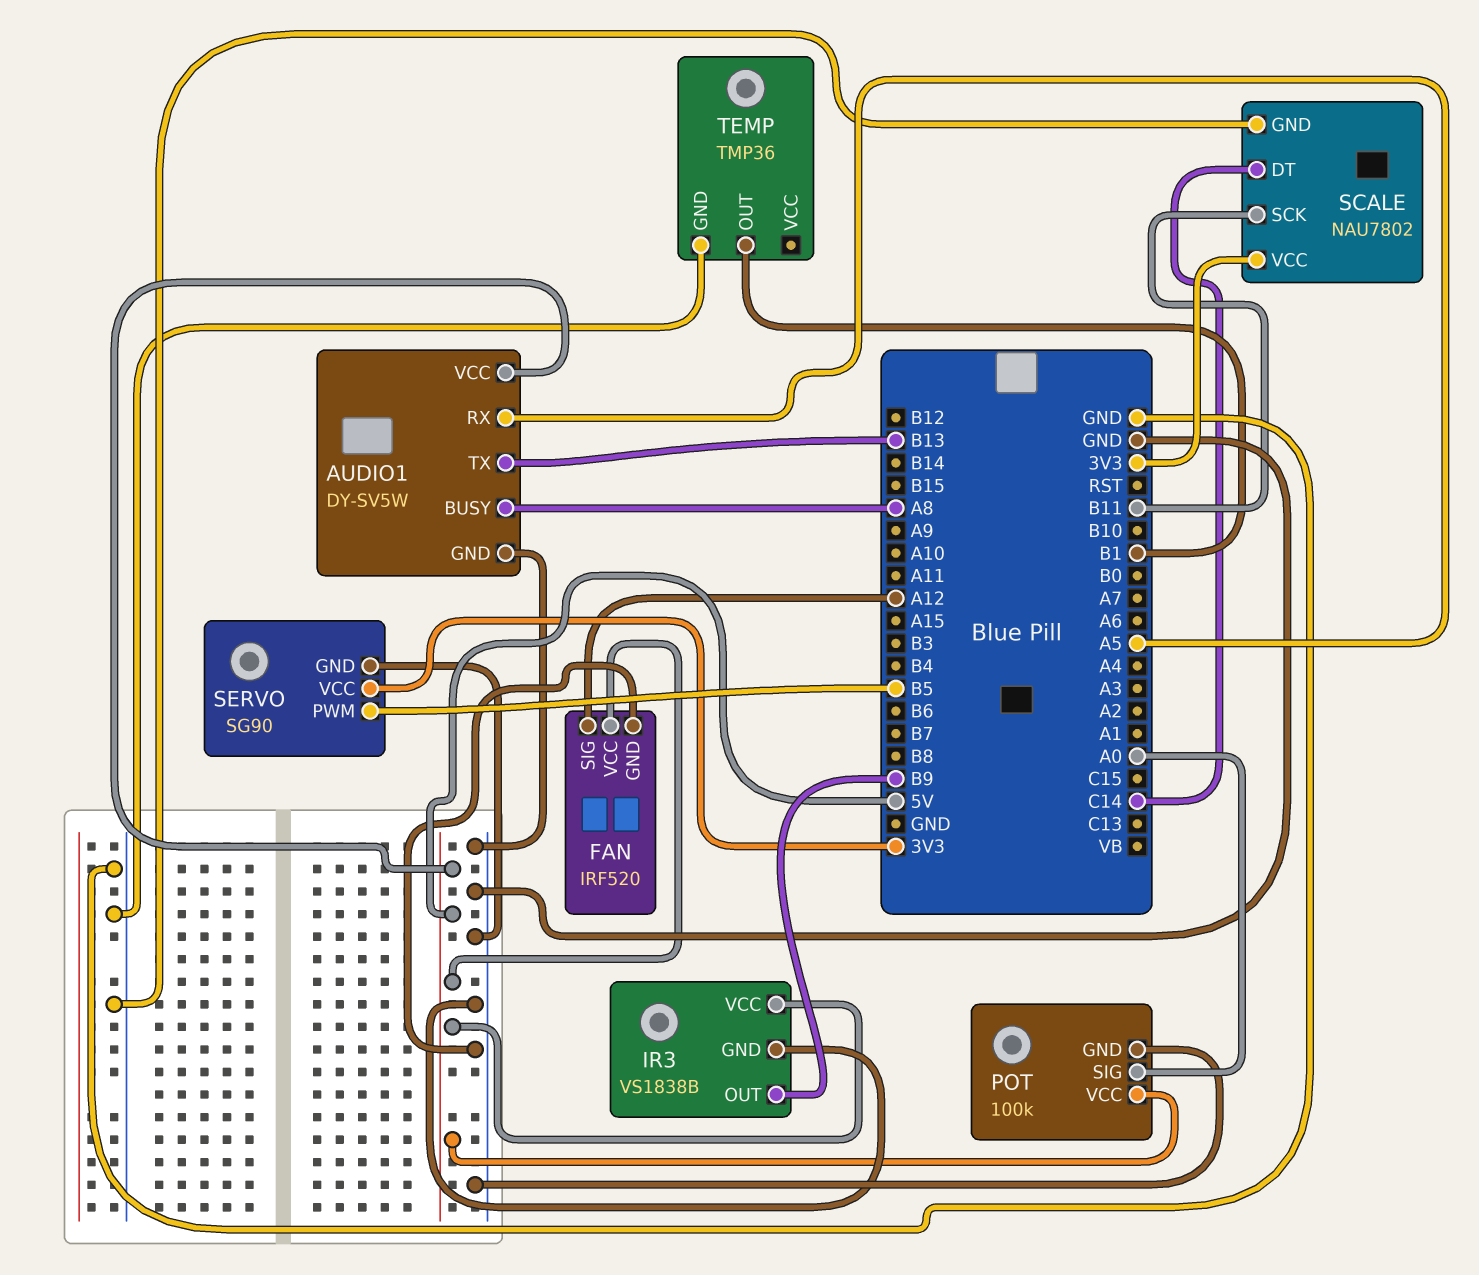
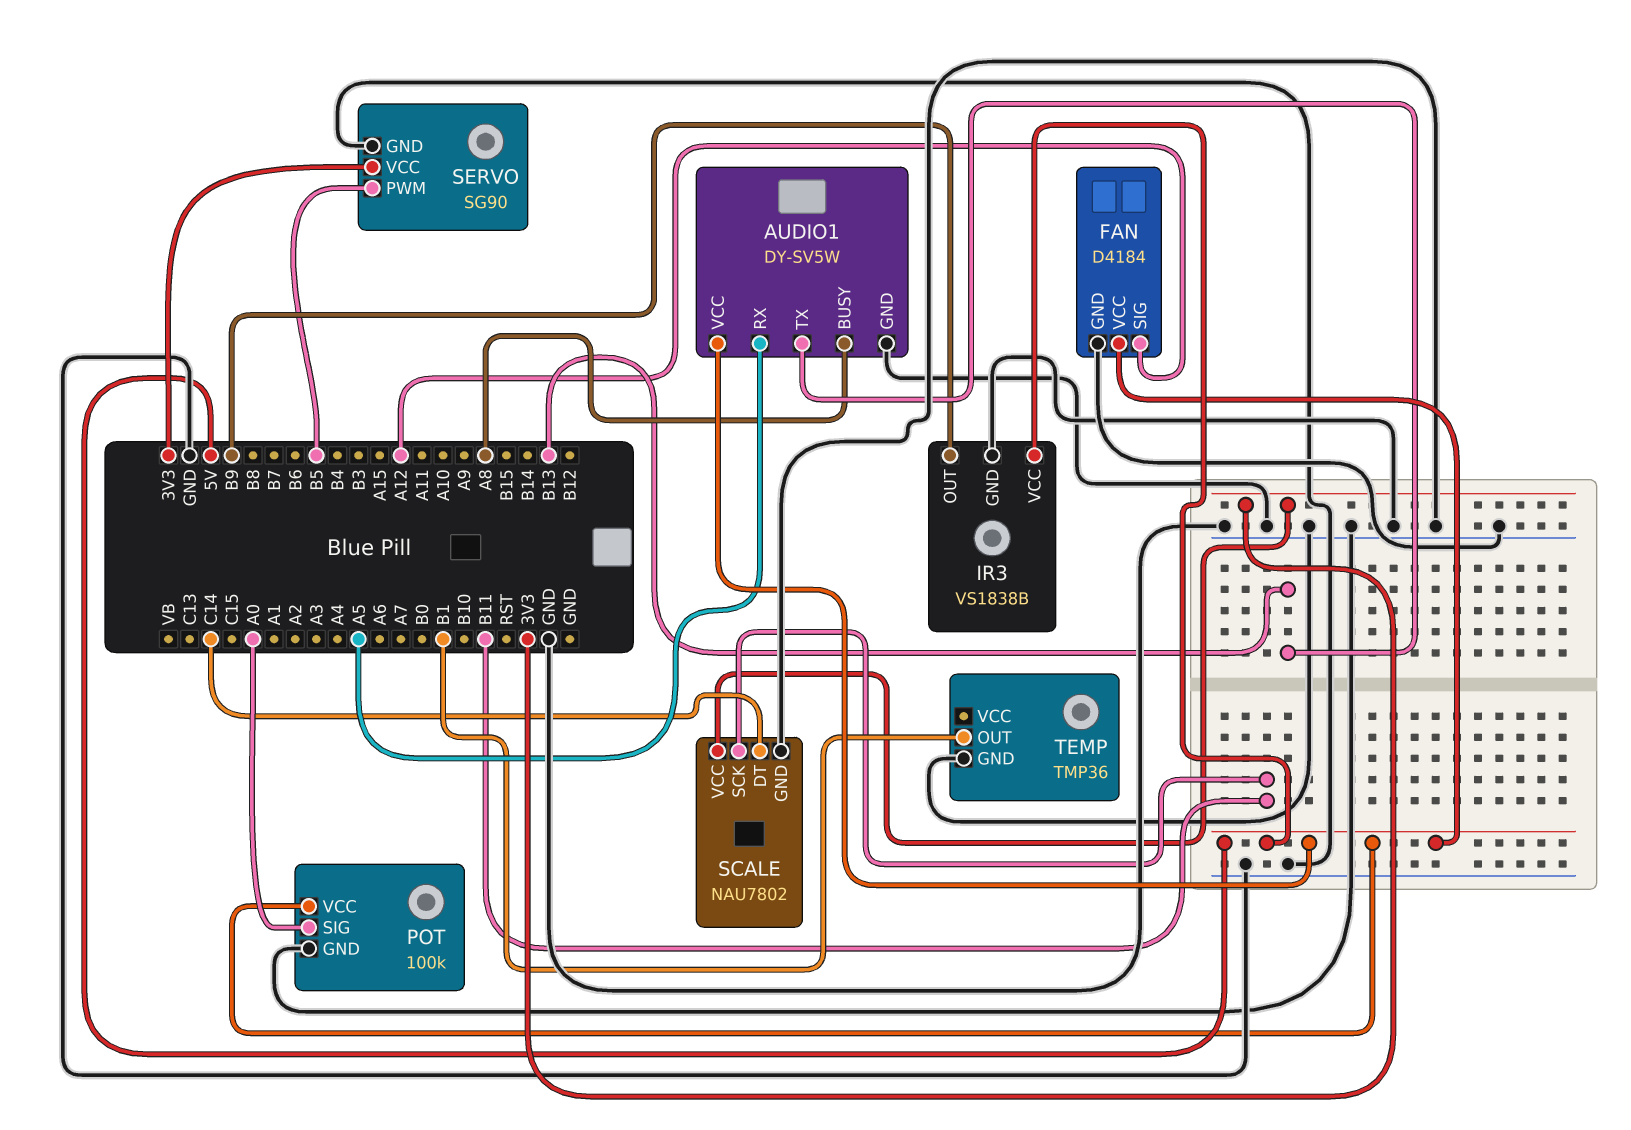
FAN: IRF520 -> D4184

